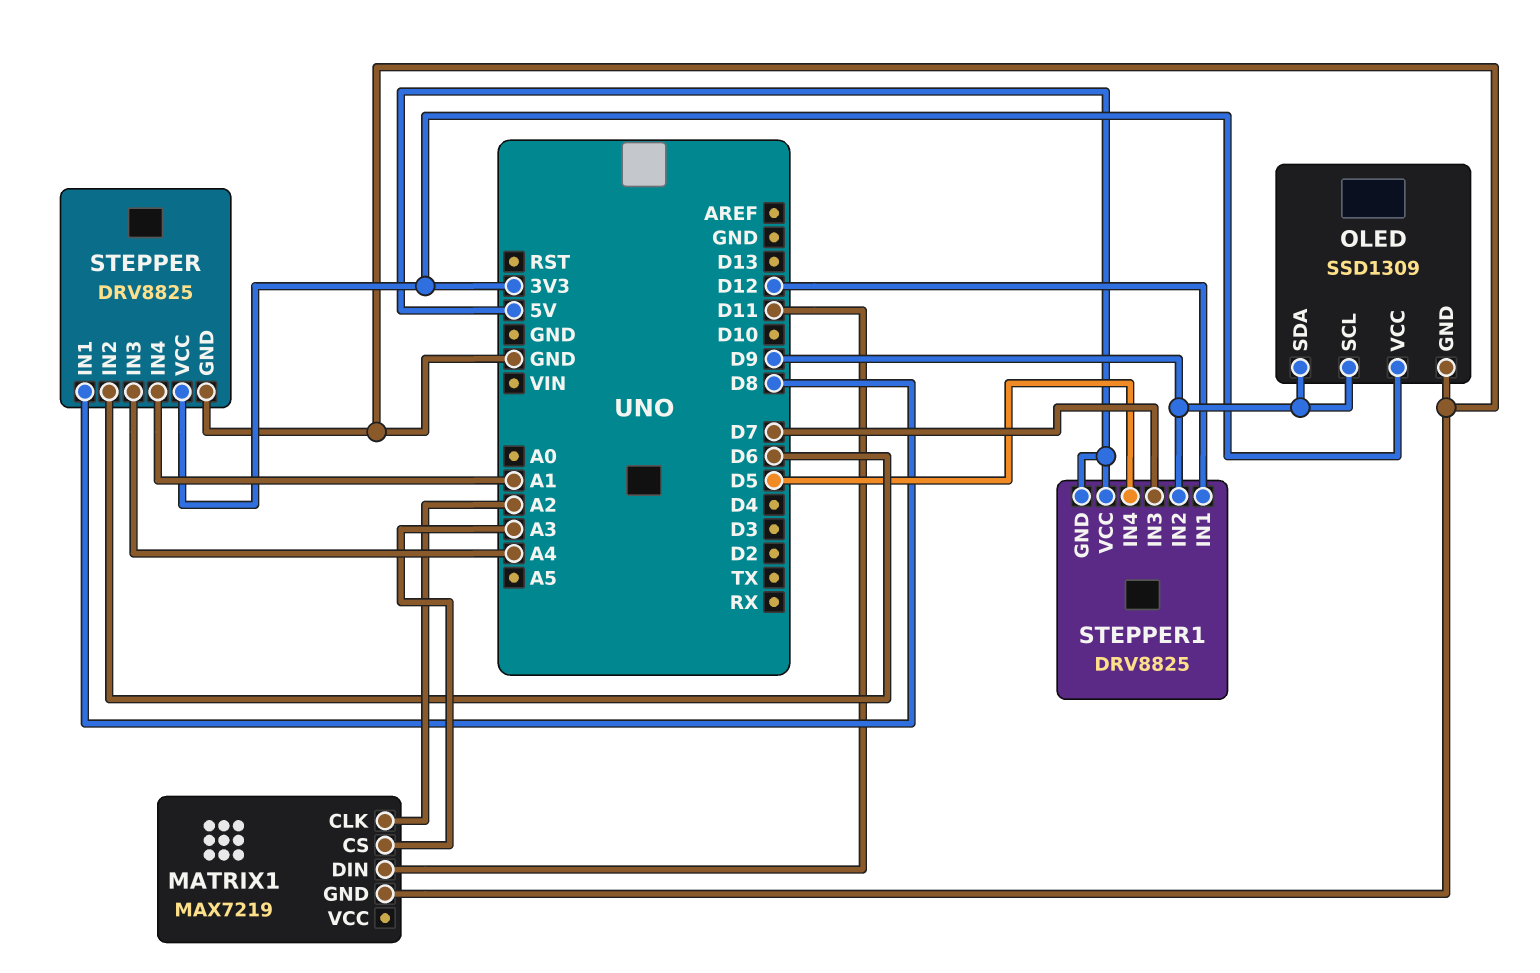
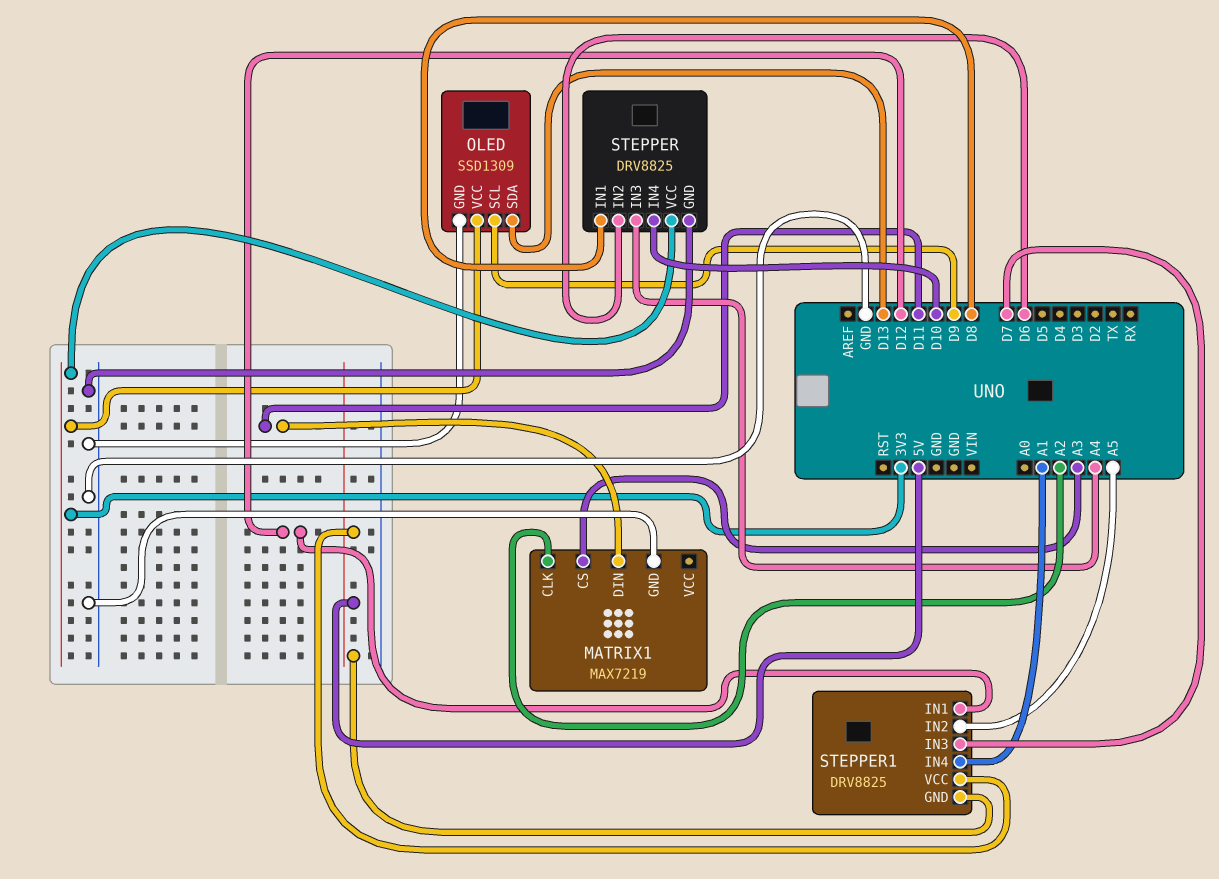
OLED pin SDA: D9 -> D13
STEPPER pin IN4: A1 -> D10
STEPPER1 pin IN2: D9 -> A5
STEPPER1 pin IN4: D5 -> A1

